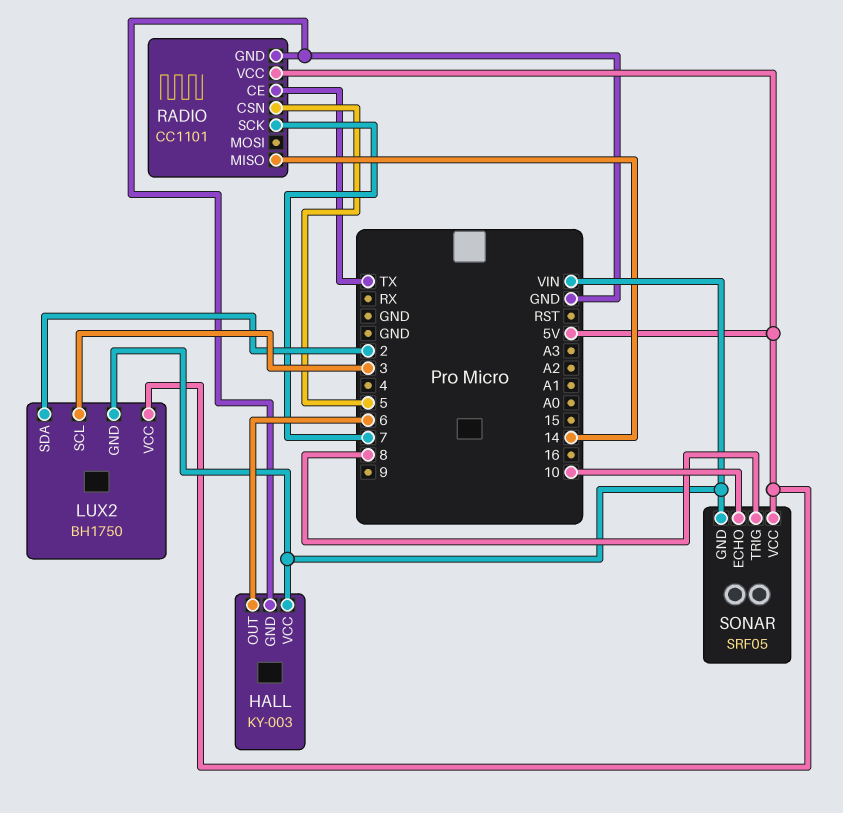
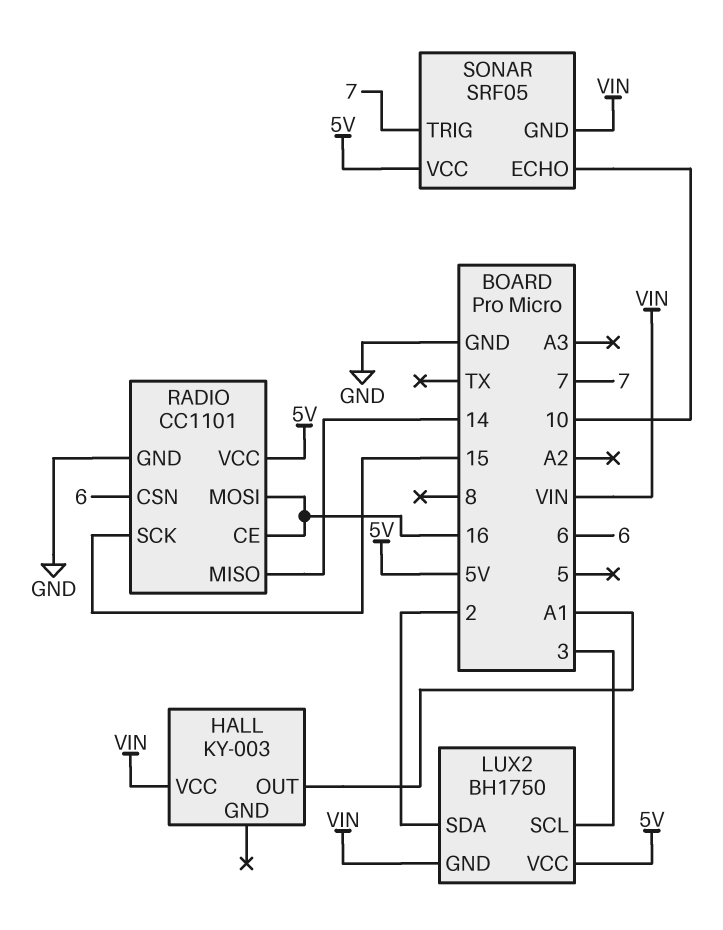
HALL pin GND: GND -> none
HALL pin OUT: 6 -> A1
RADIO pin CE: TX -> 16
RADIO pin CSN: 5 -> 6
RADIO pin MOSI: none -> 16
RADIO pin SCK: 7 -> 15
SONAR pin TRIG: 8 -> 7

